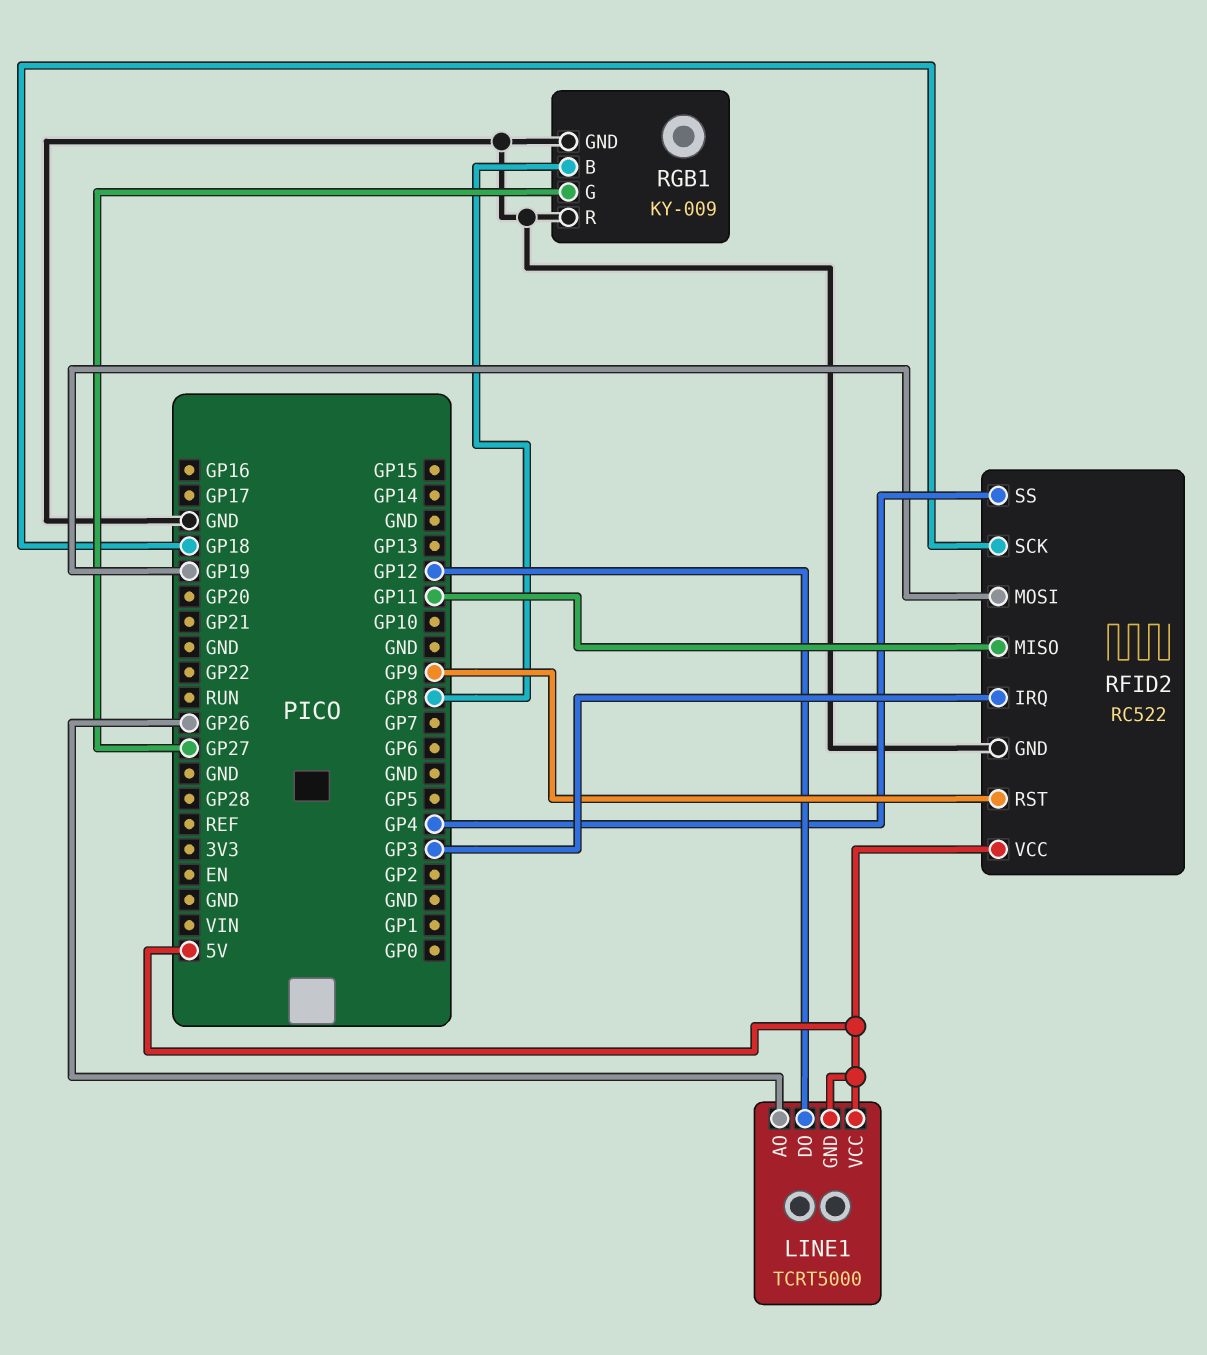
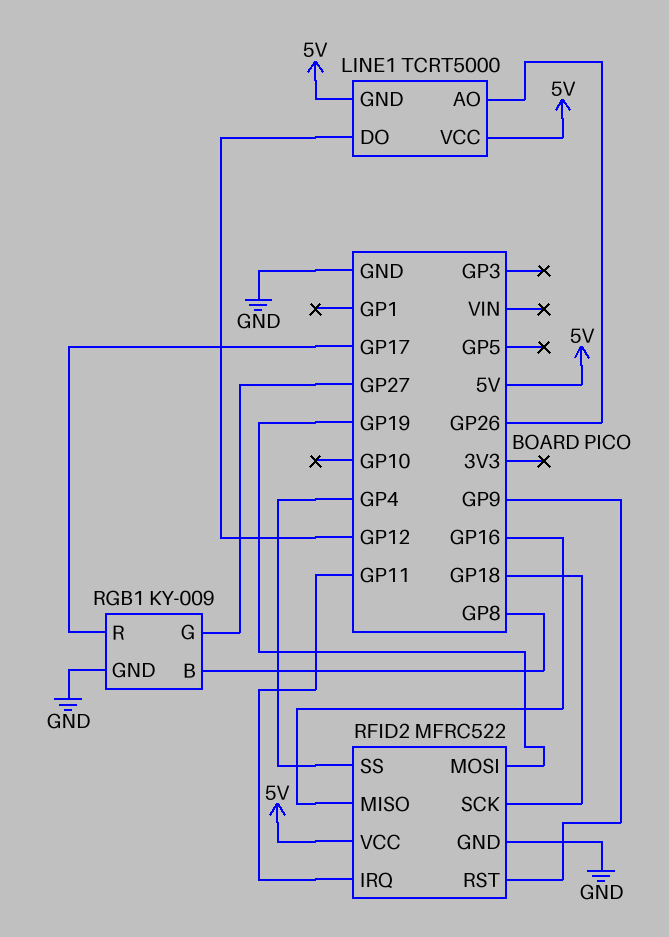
RFID2: RC522 -> MFRC522
RFID2 pin IRQ: GP3 -> GP11
RFID2 pin MISO: GP11 -> GP16
RGB1 pin R: GND -> GP17

